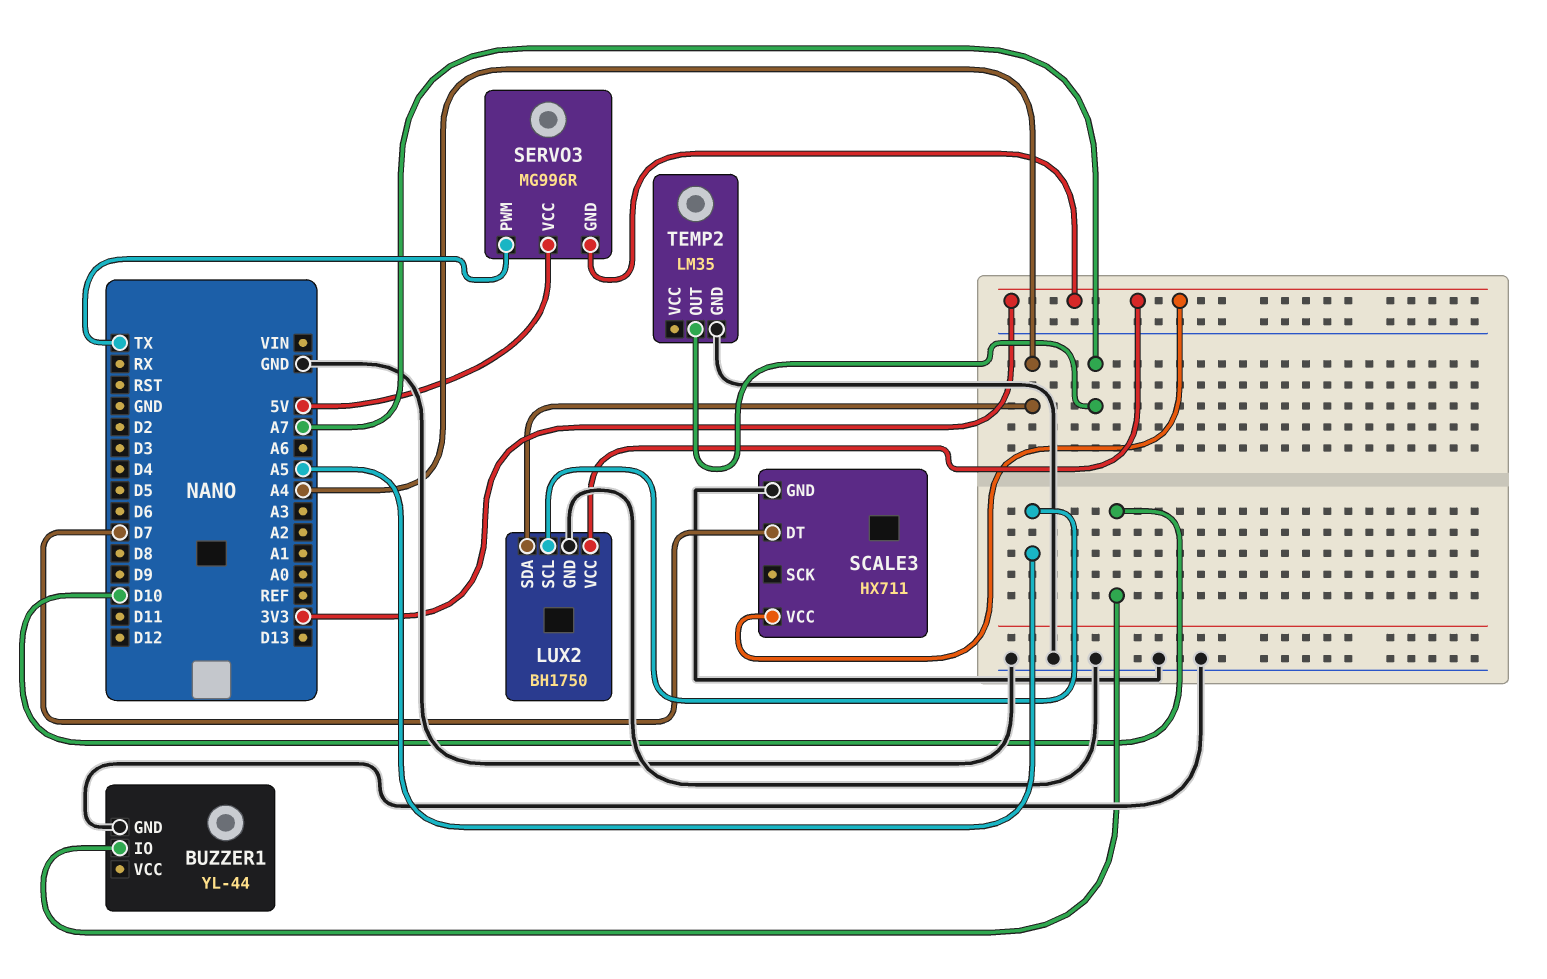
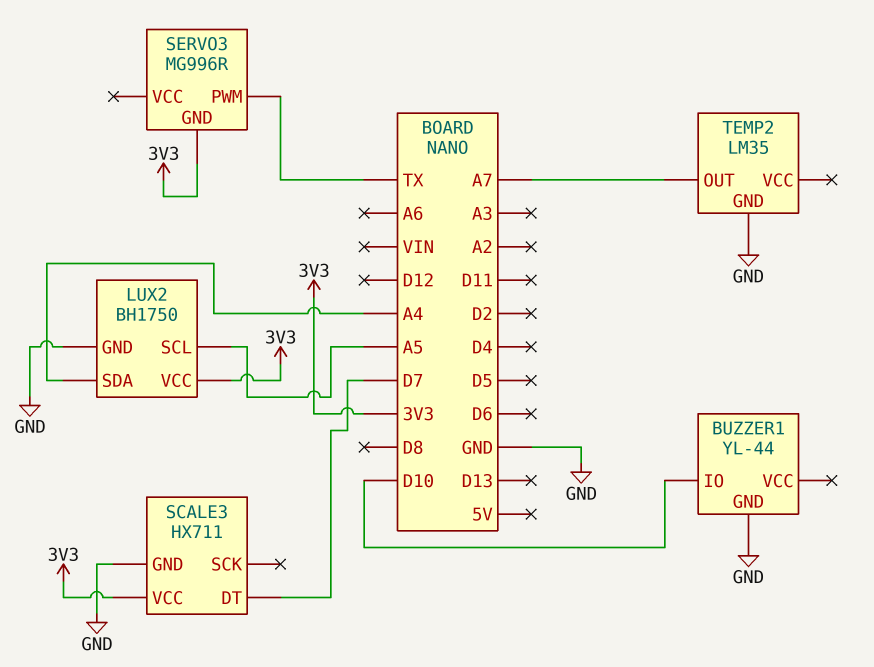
SERVO3 pin VCC: 5V -> none

